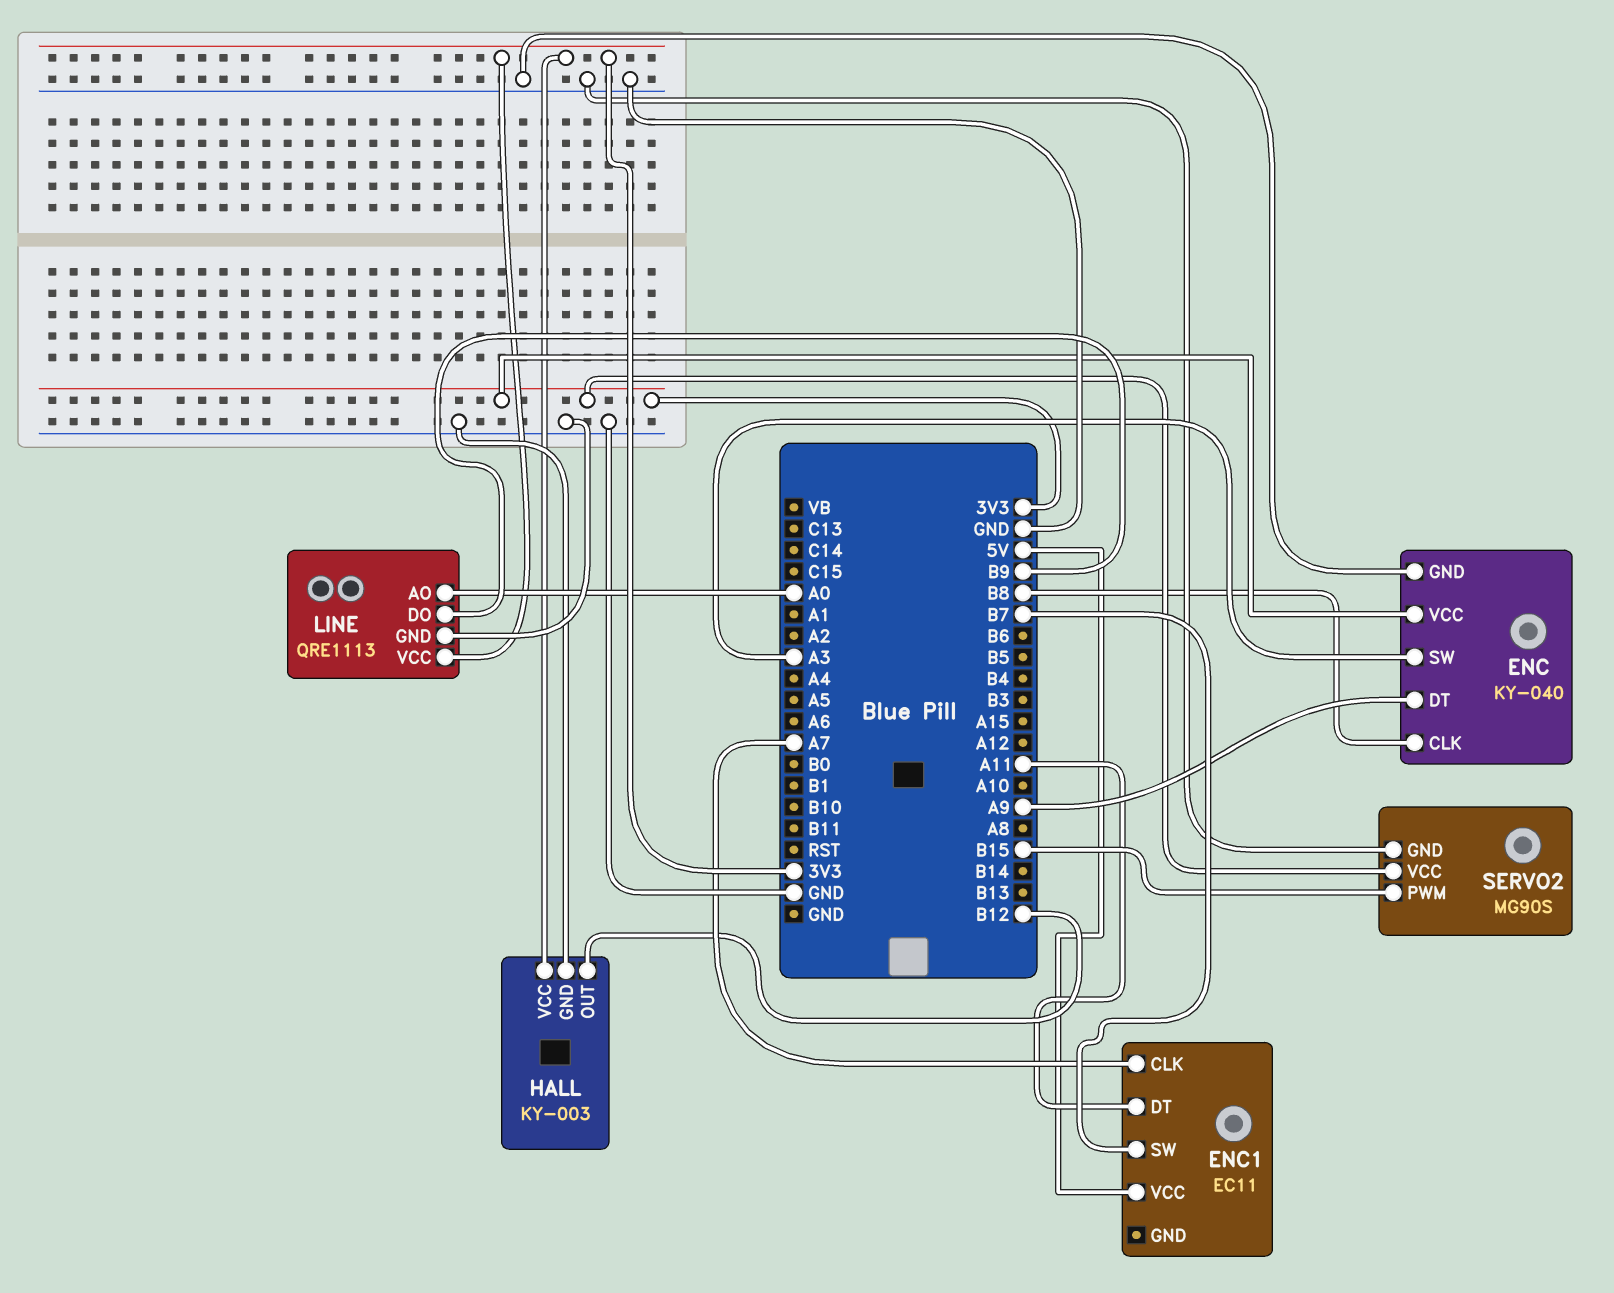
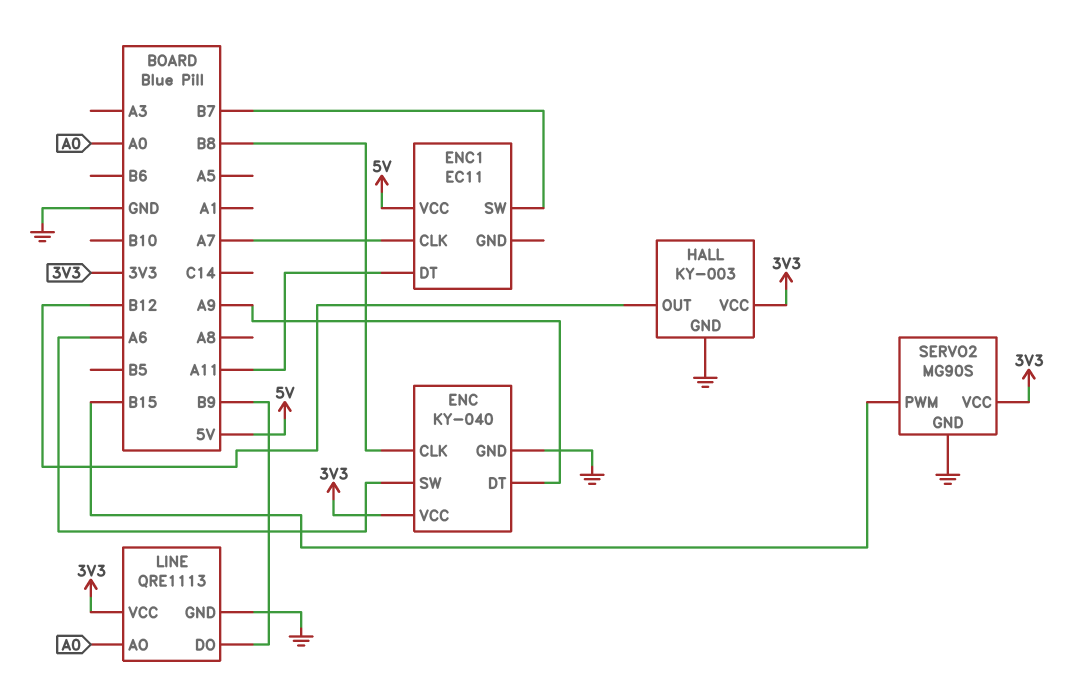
ENC pin SW: A3 -> A6

